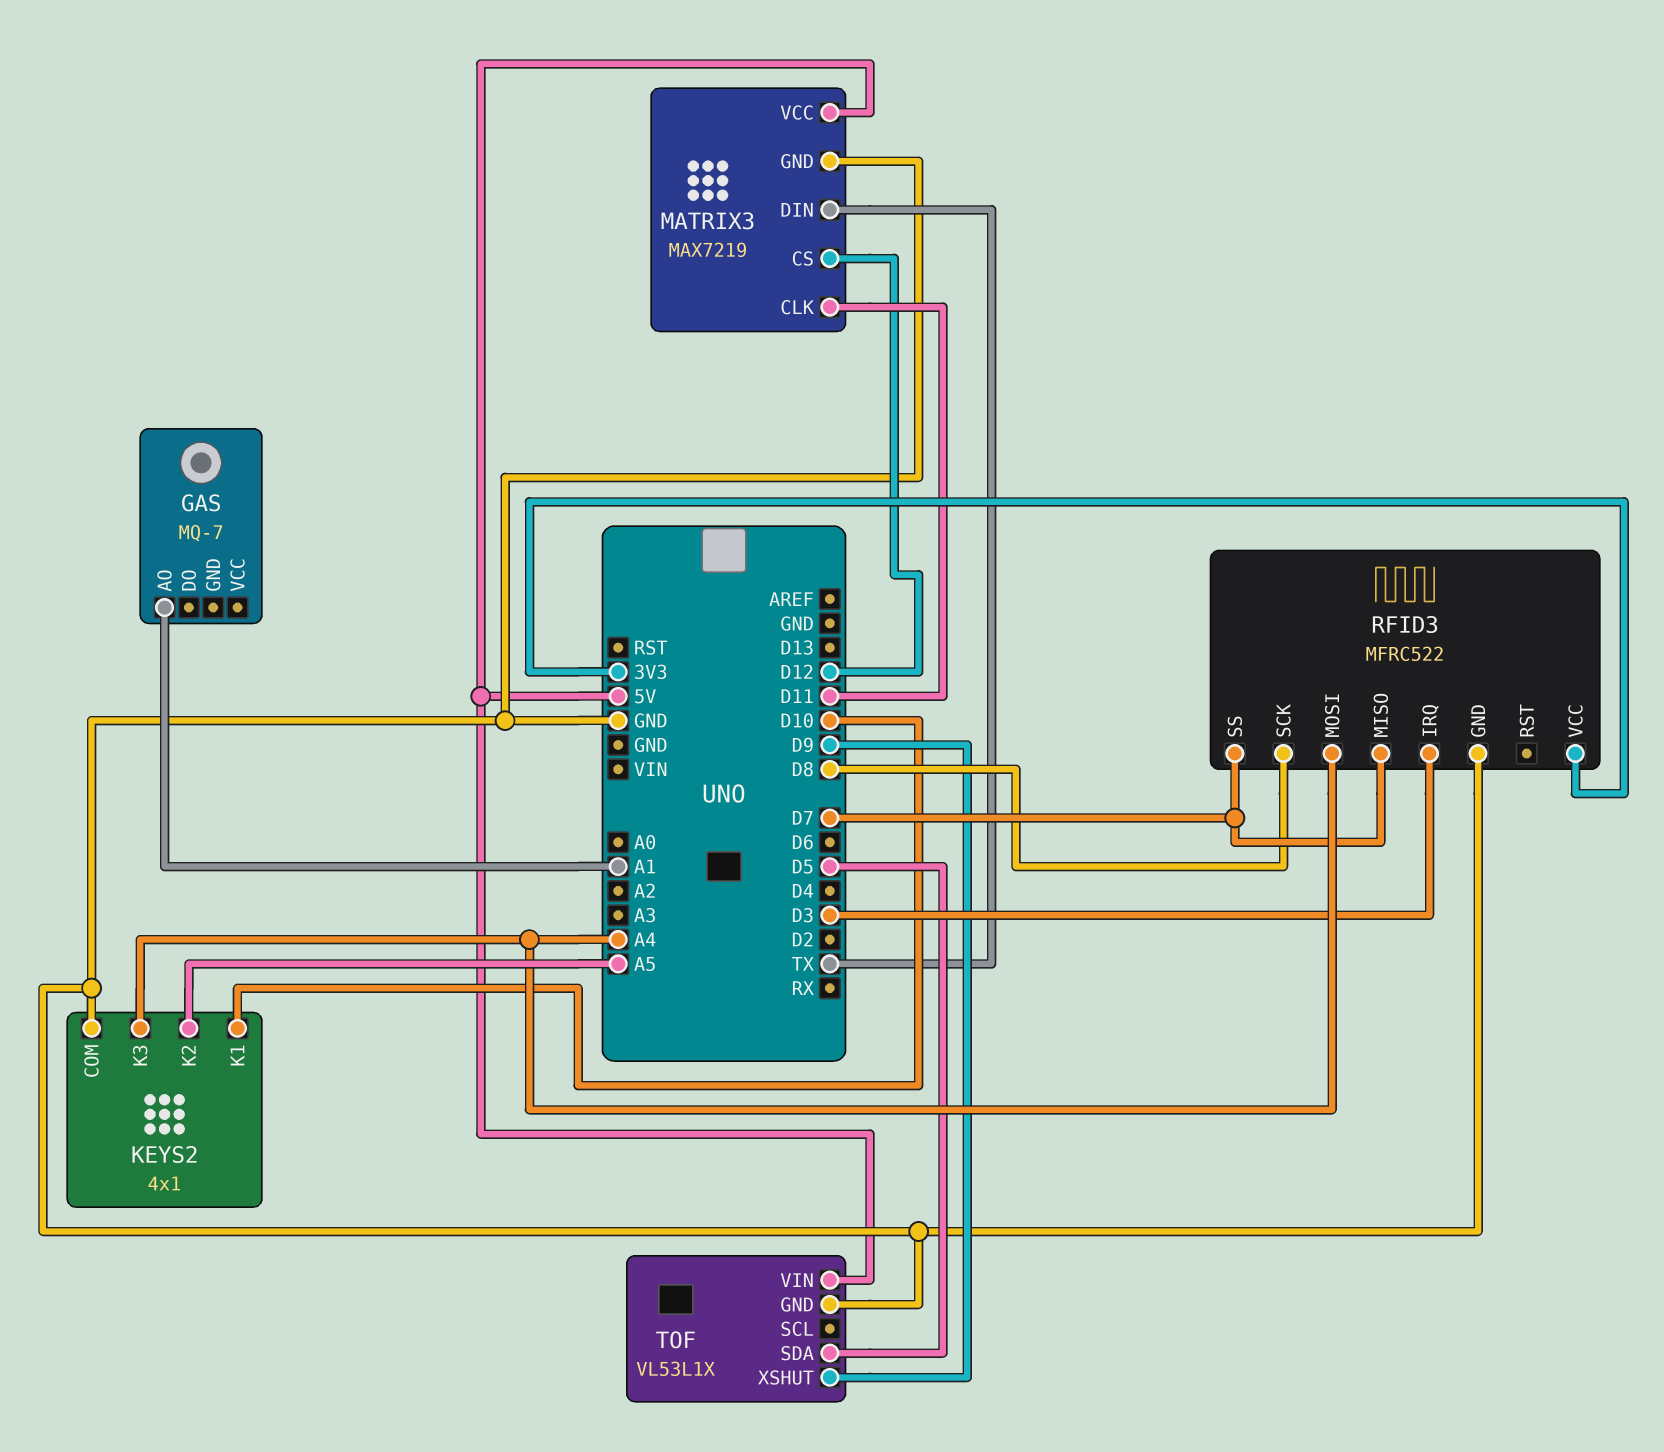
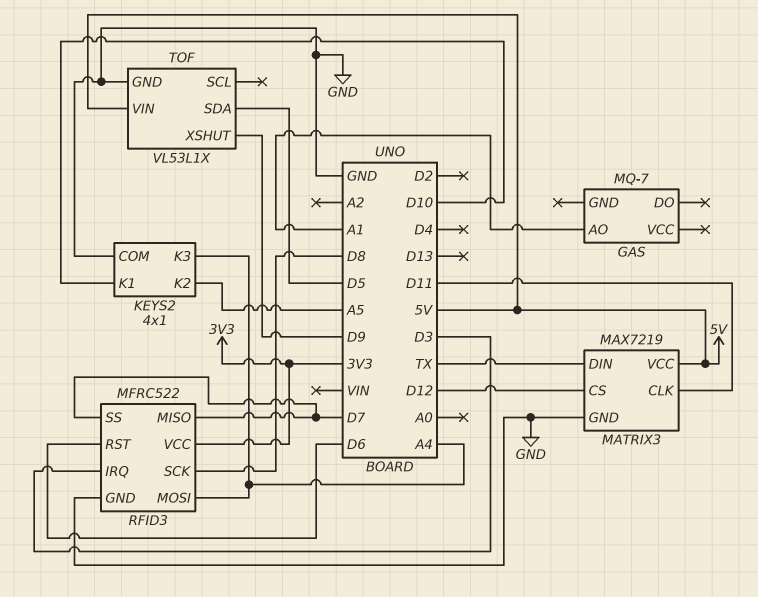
RFID3 pin RST: none -> D6

